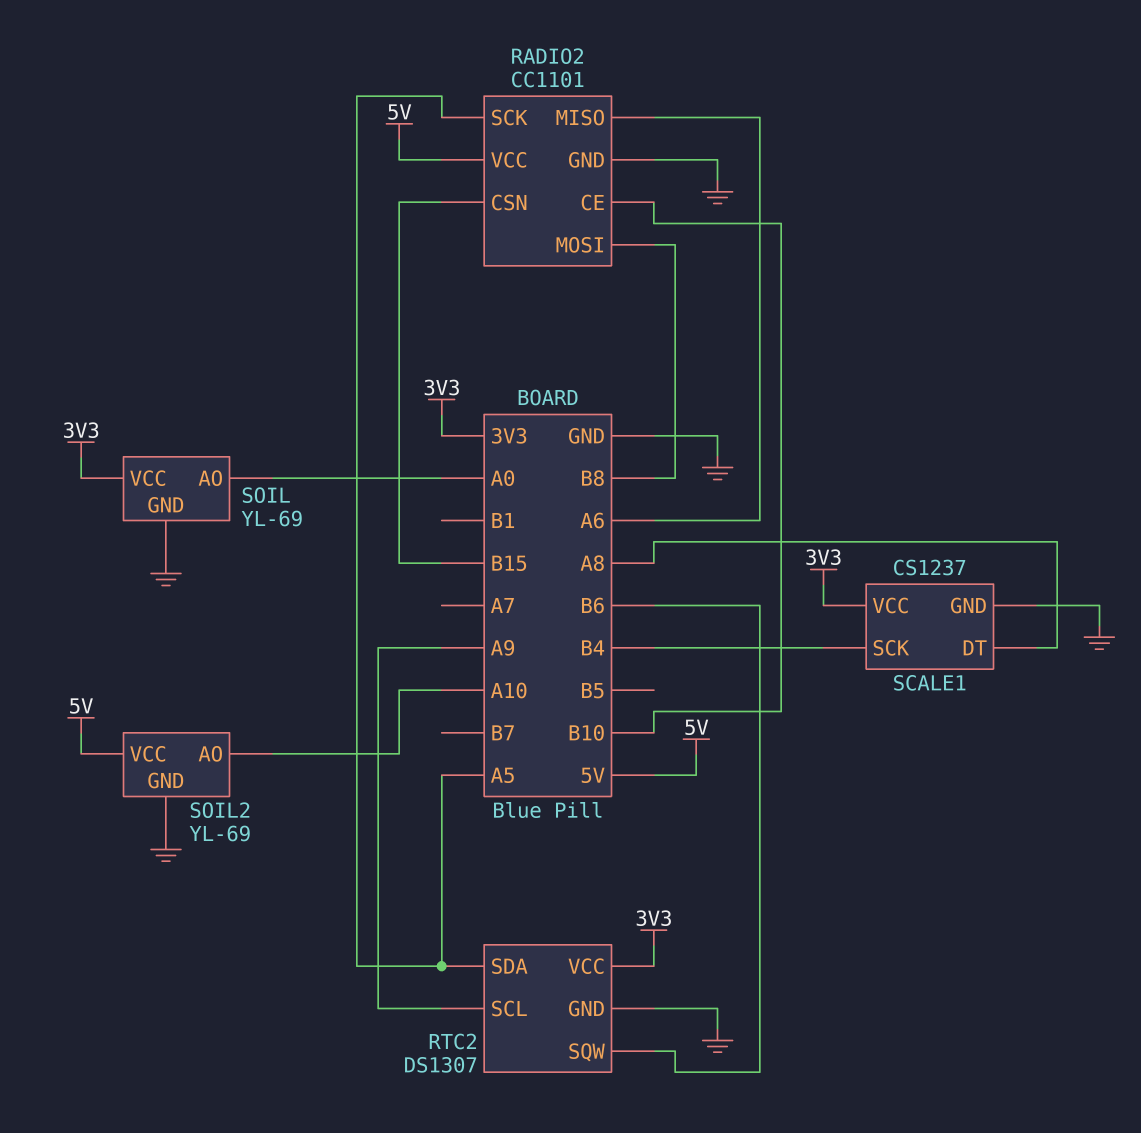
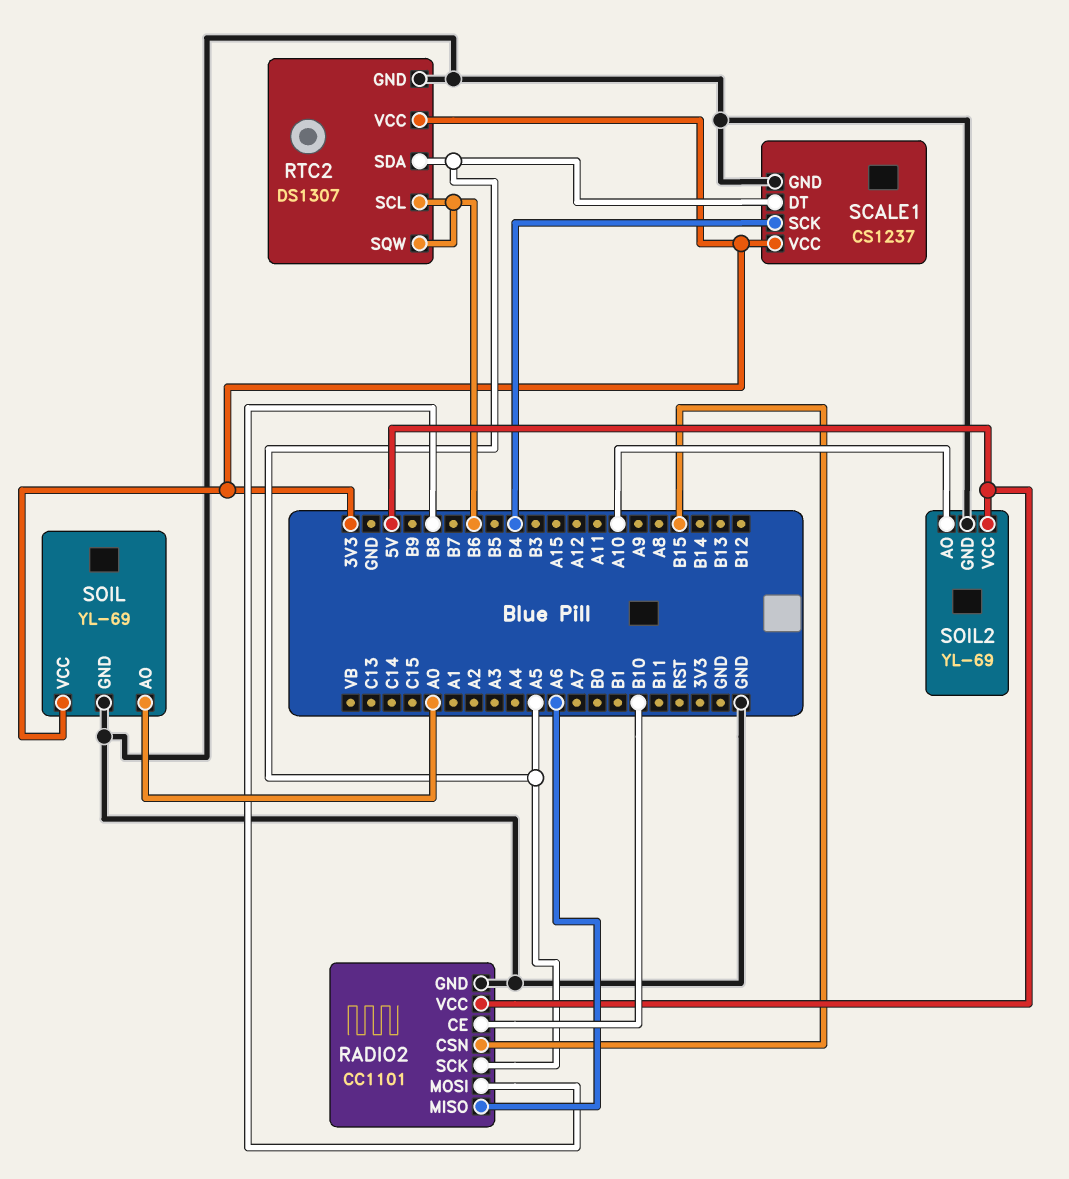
RTC2 pin SCL: A9 -> B6
SCALE1 pin DT: A8 -> A5

